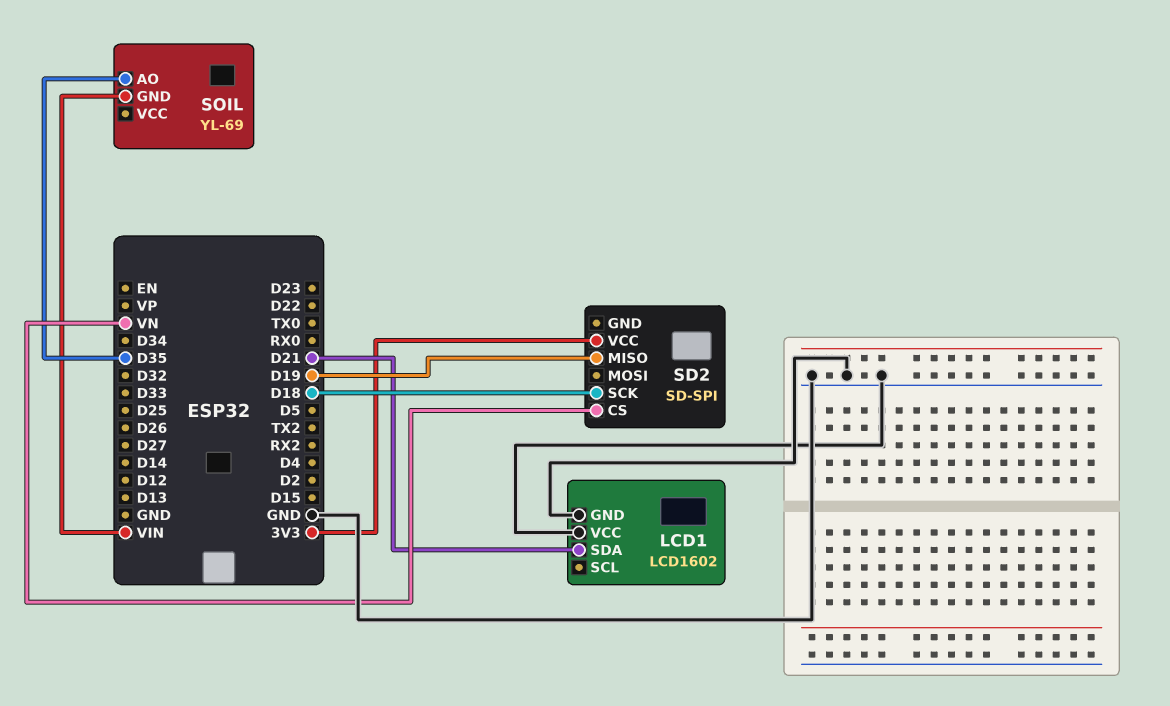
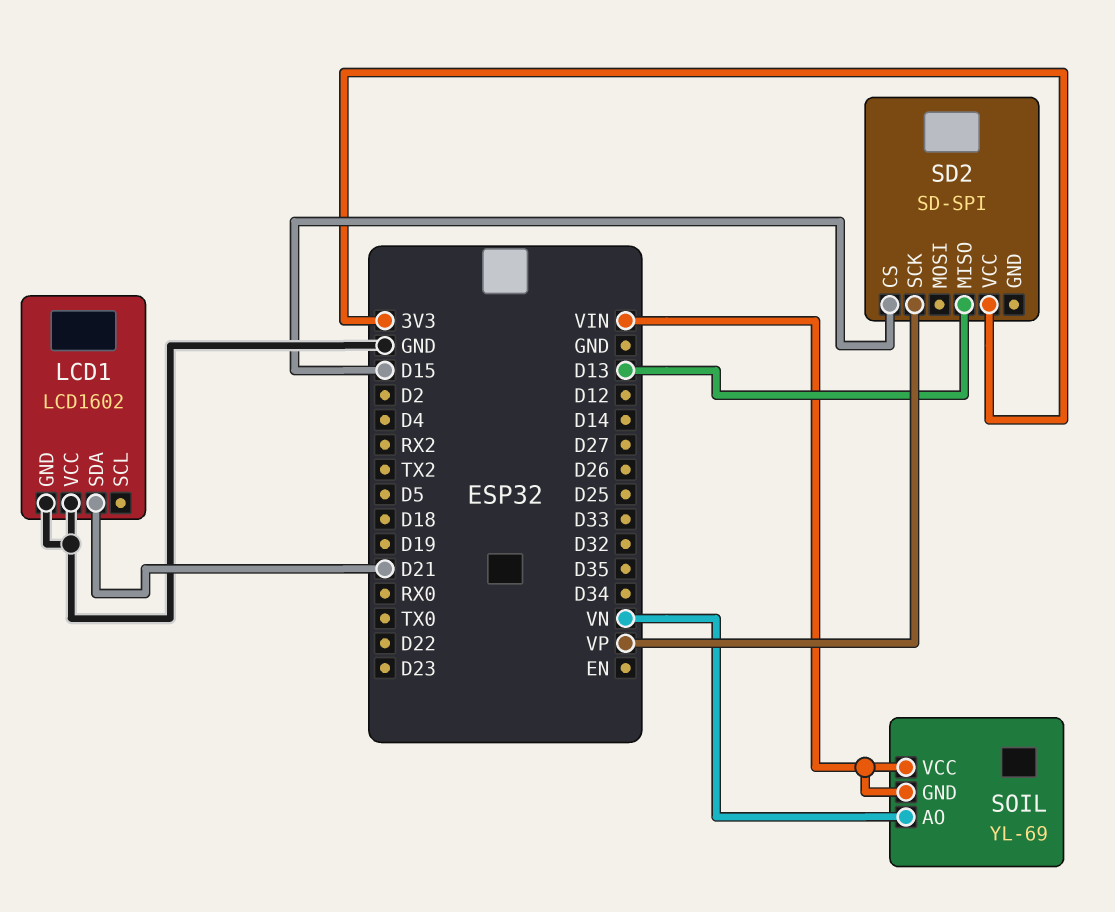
SD2 pin CS: VN -> D15
SD2 pin MISO: D19 -> D13
SD2 pin SCK: D18 -> VP
SOIL pin AO: D35 -> VN
SOIL pin VCC: none -> VIN

